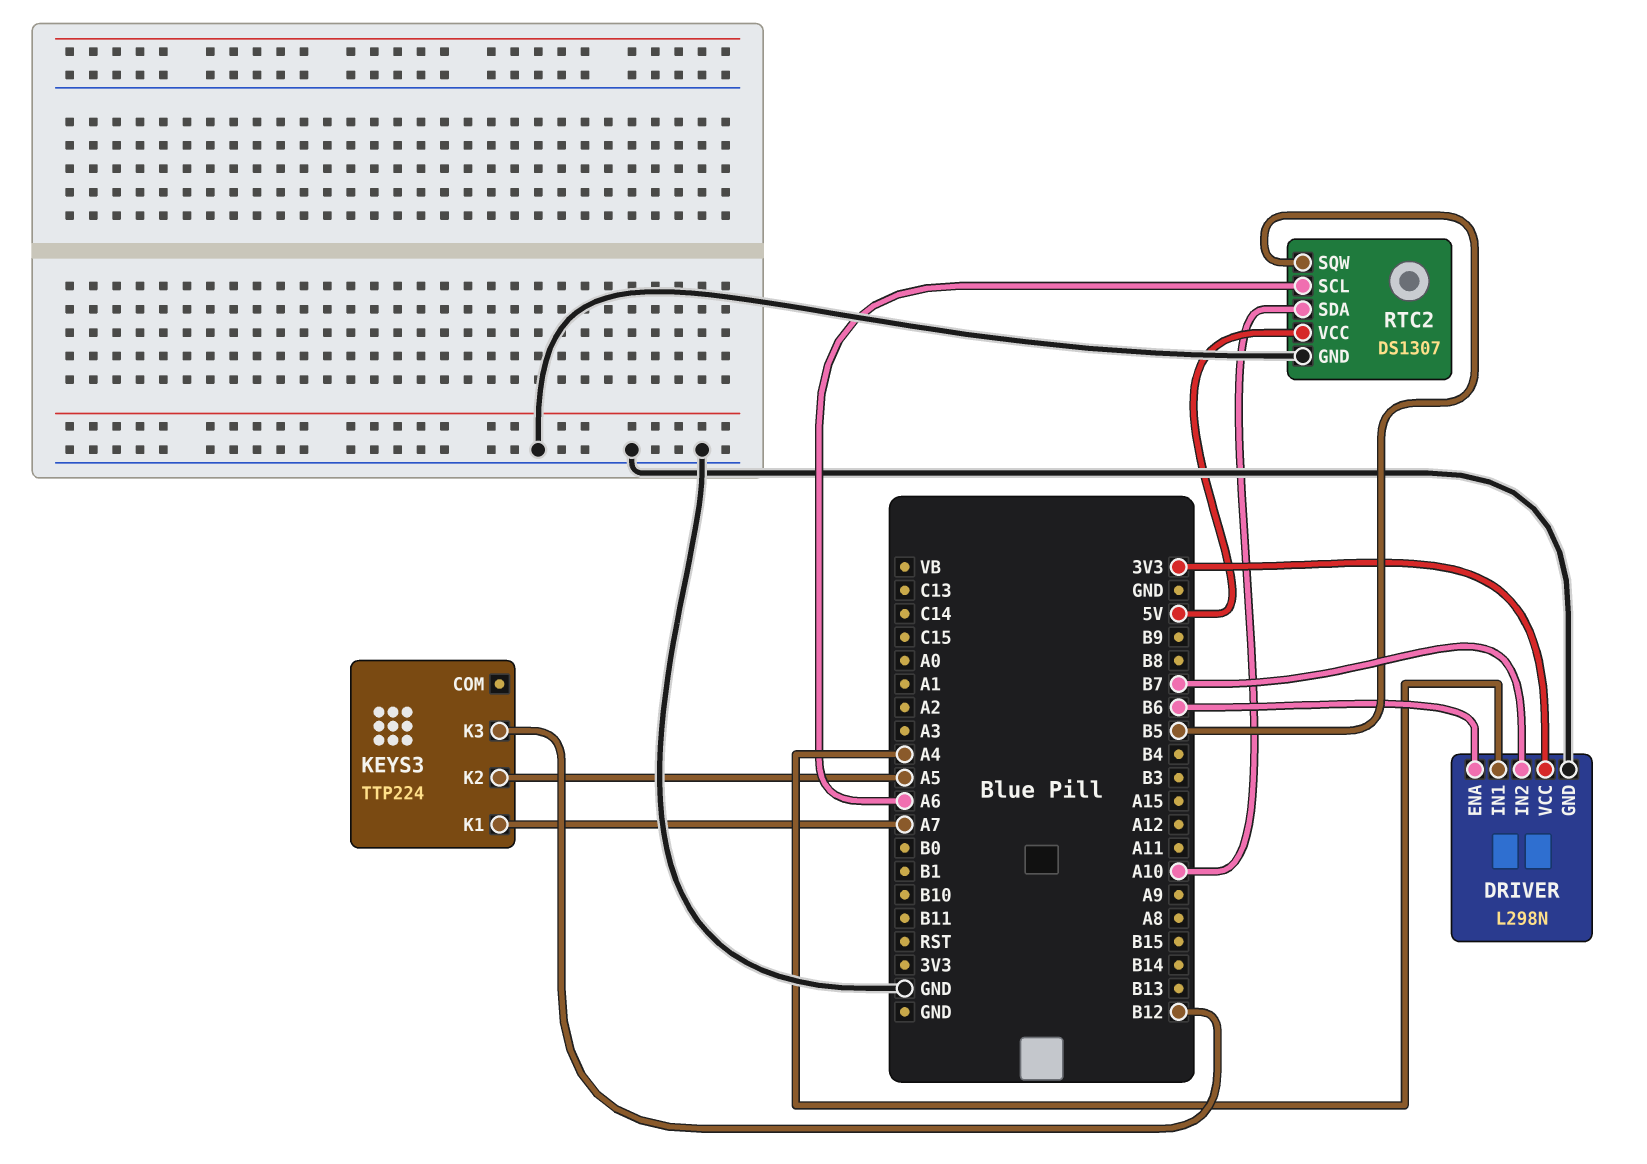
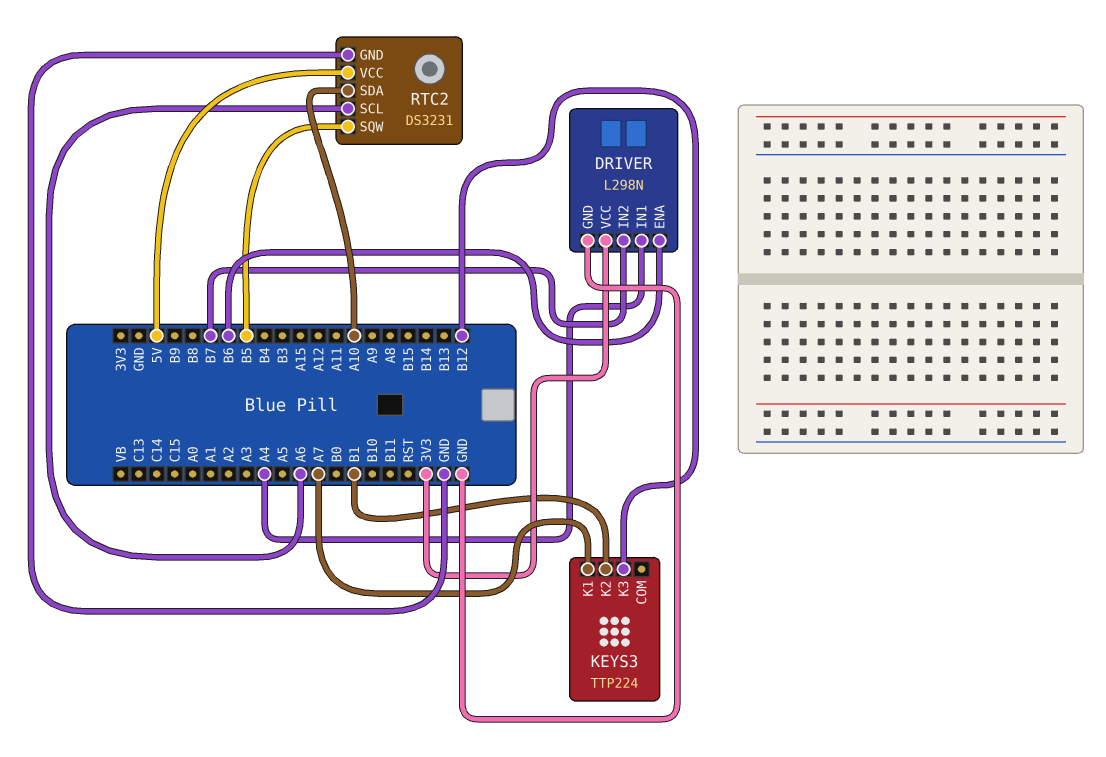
KEYS3 pin K2: A5 -> B1
RTC2: DS1307 -> DS3231

